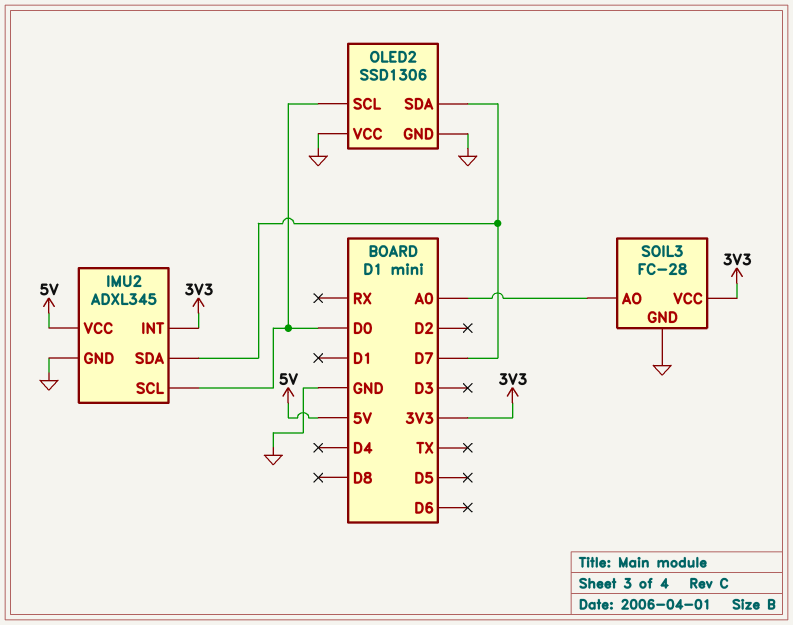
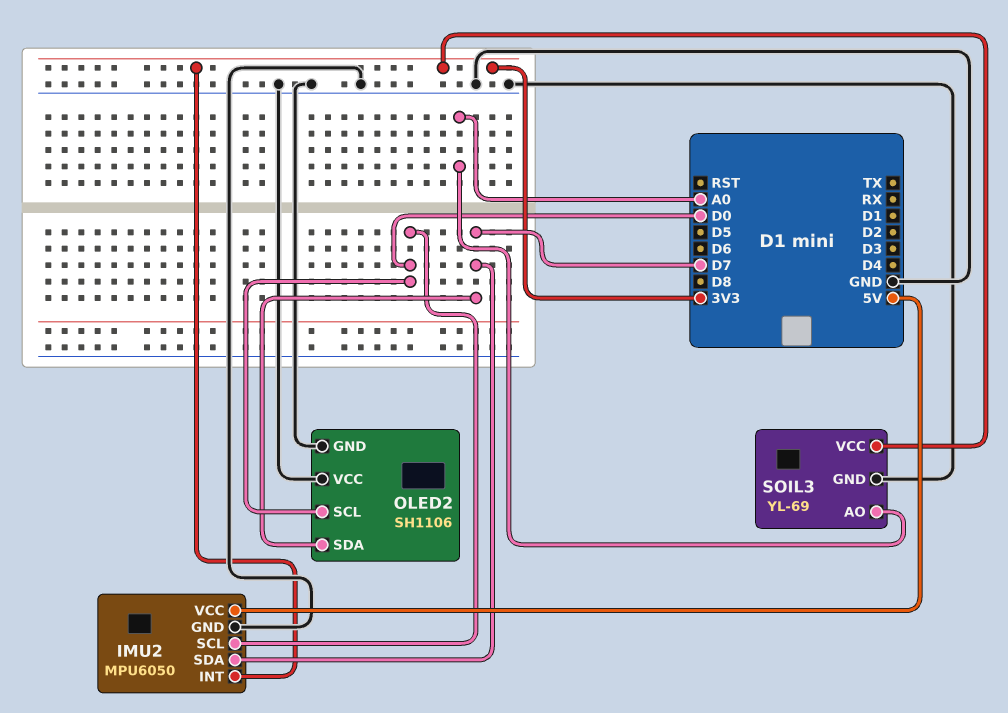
IMU2: ADXL345 -> MPU6050
OLED2: SSD1306 -> SH1106
SOIL3: FC-28 -> YL-69

